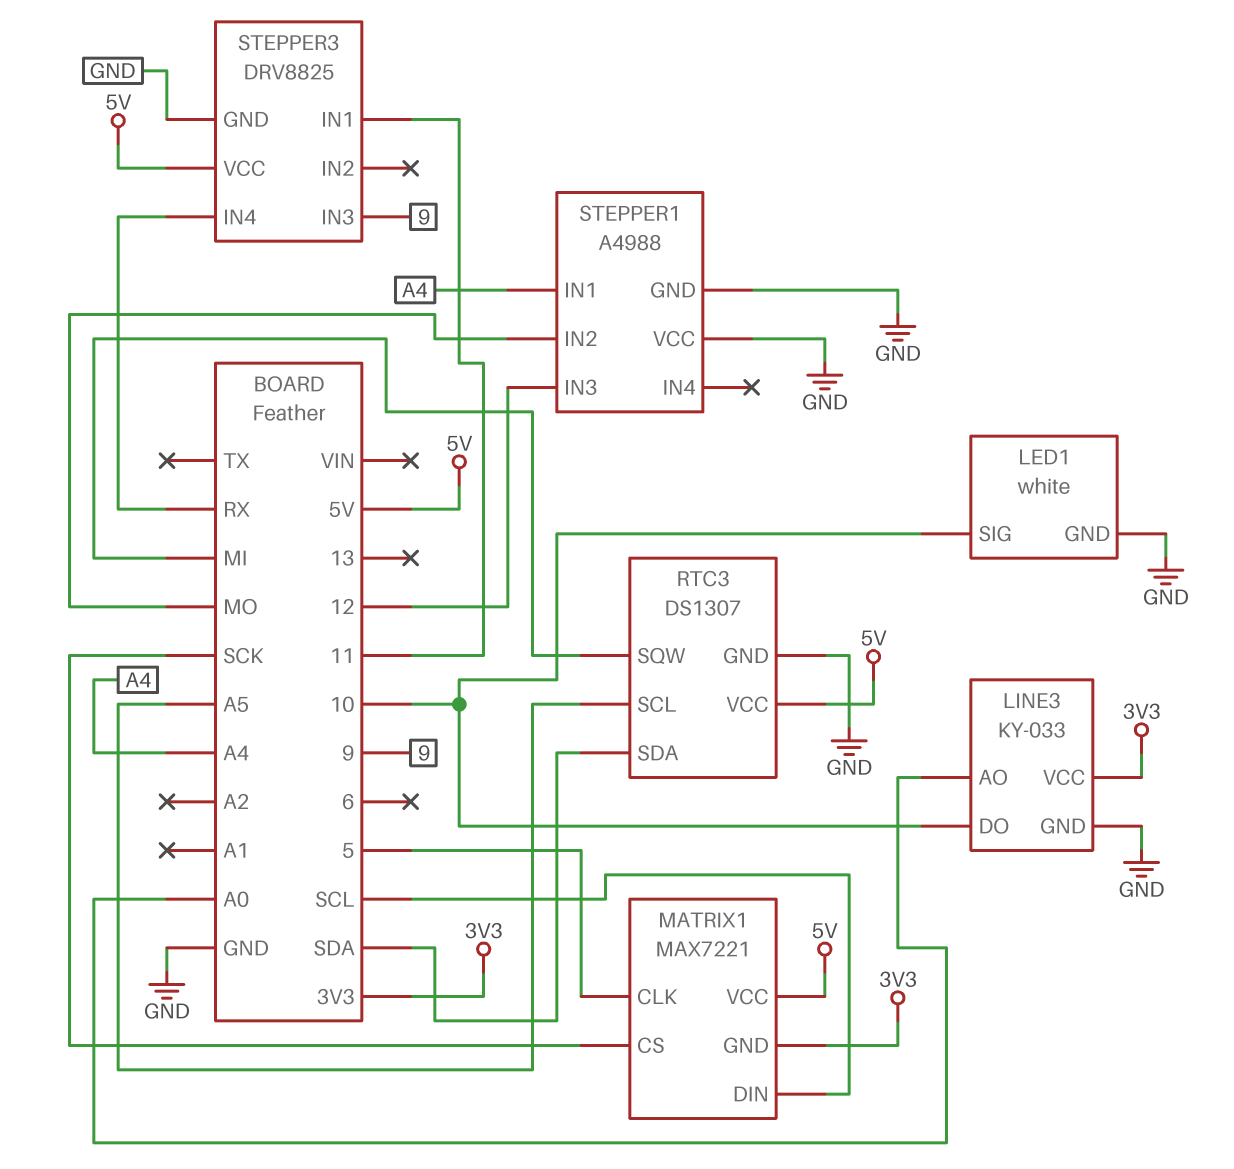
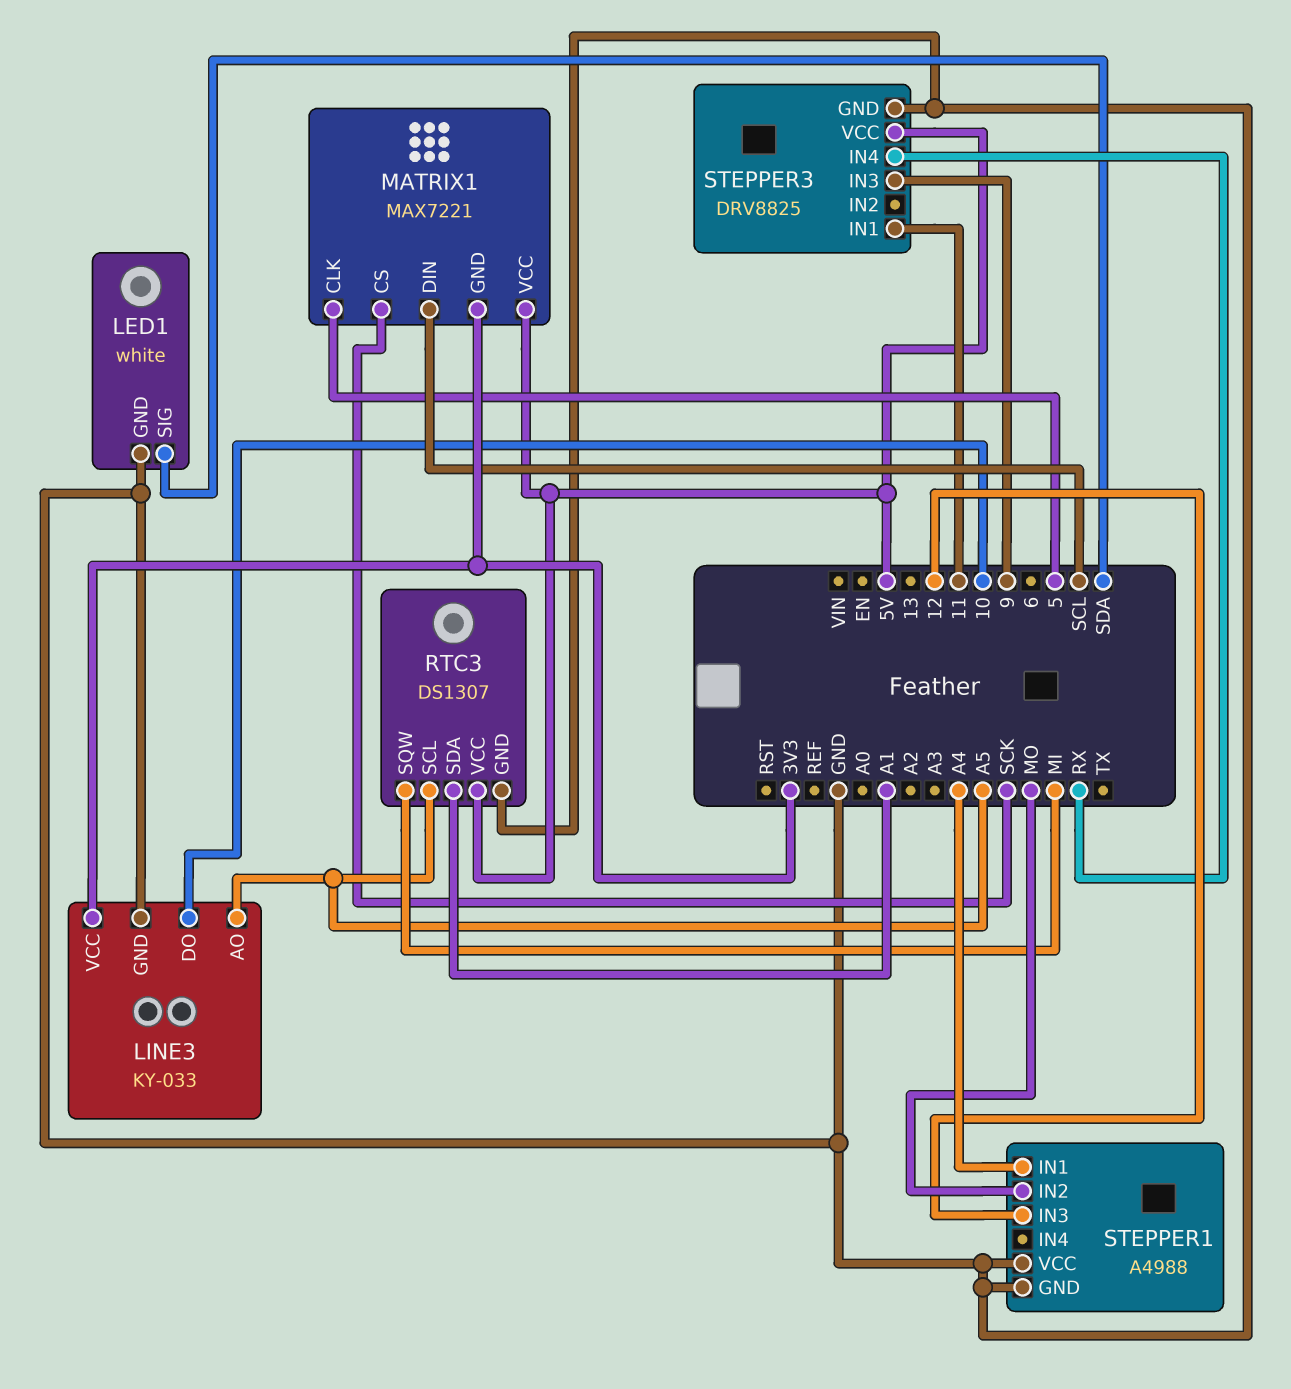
LED1 pin SIG: 10 -> SDA
LINE3 pin AO: A0 -> A5
RTC3 pin SDA: SDA -> A1

